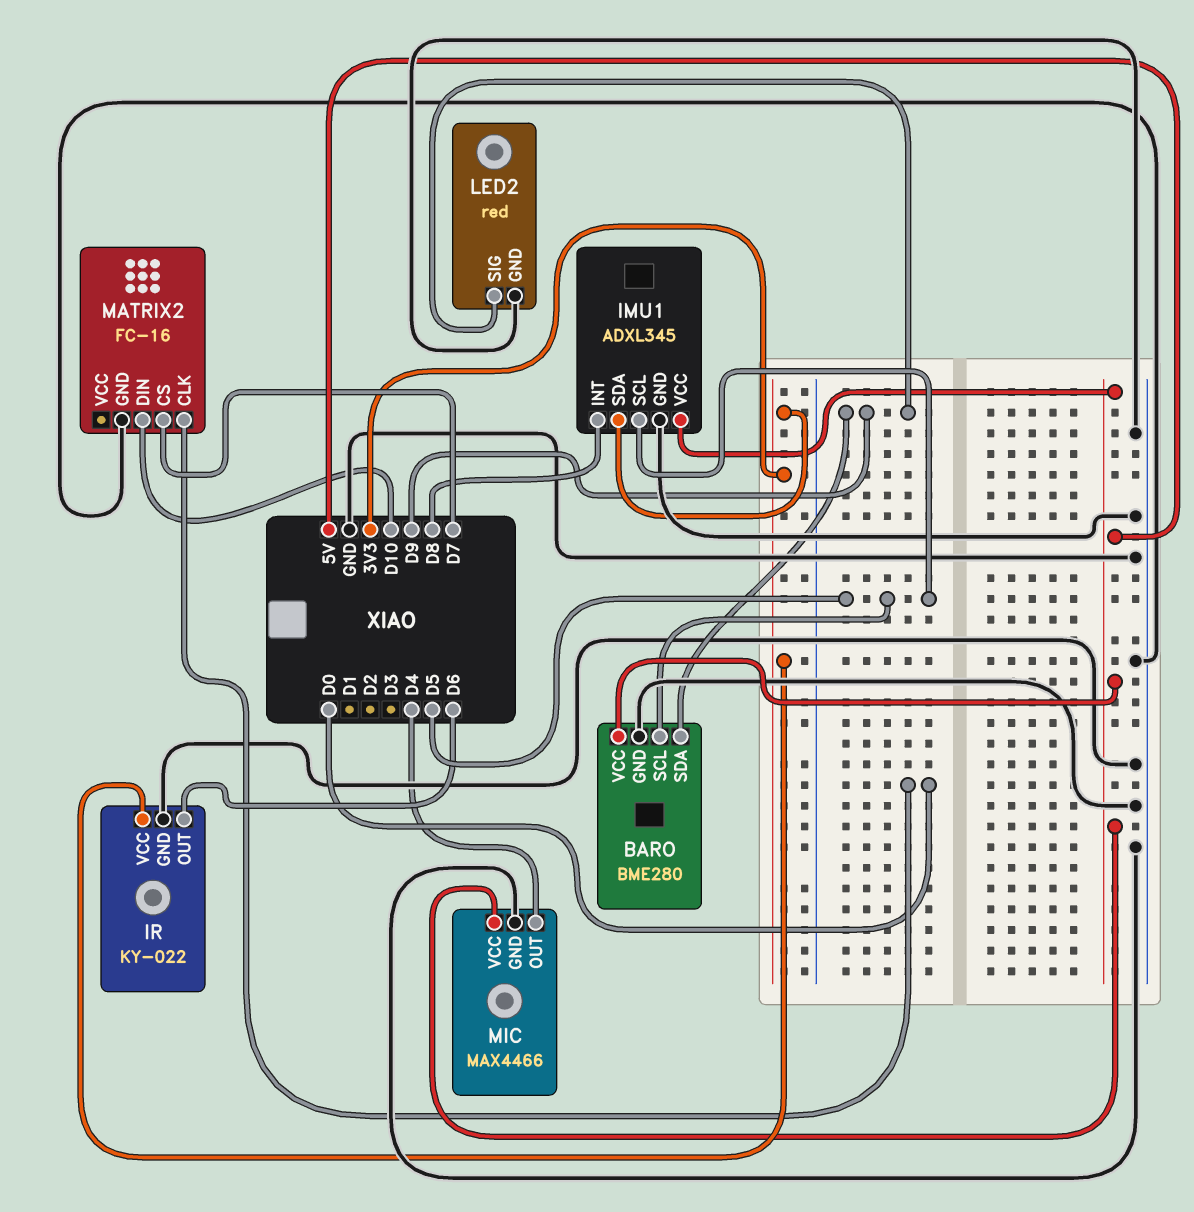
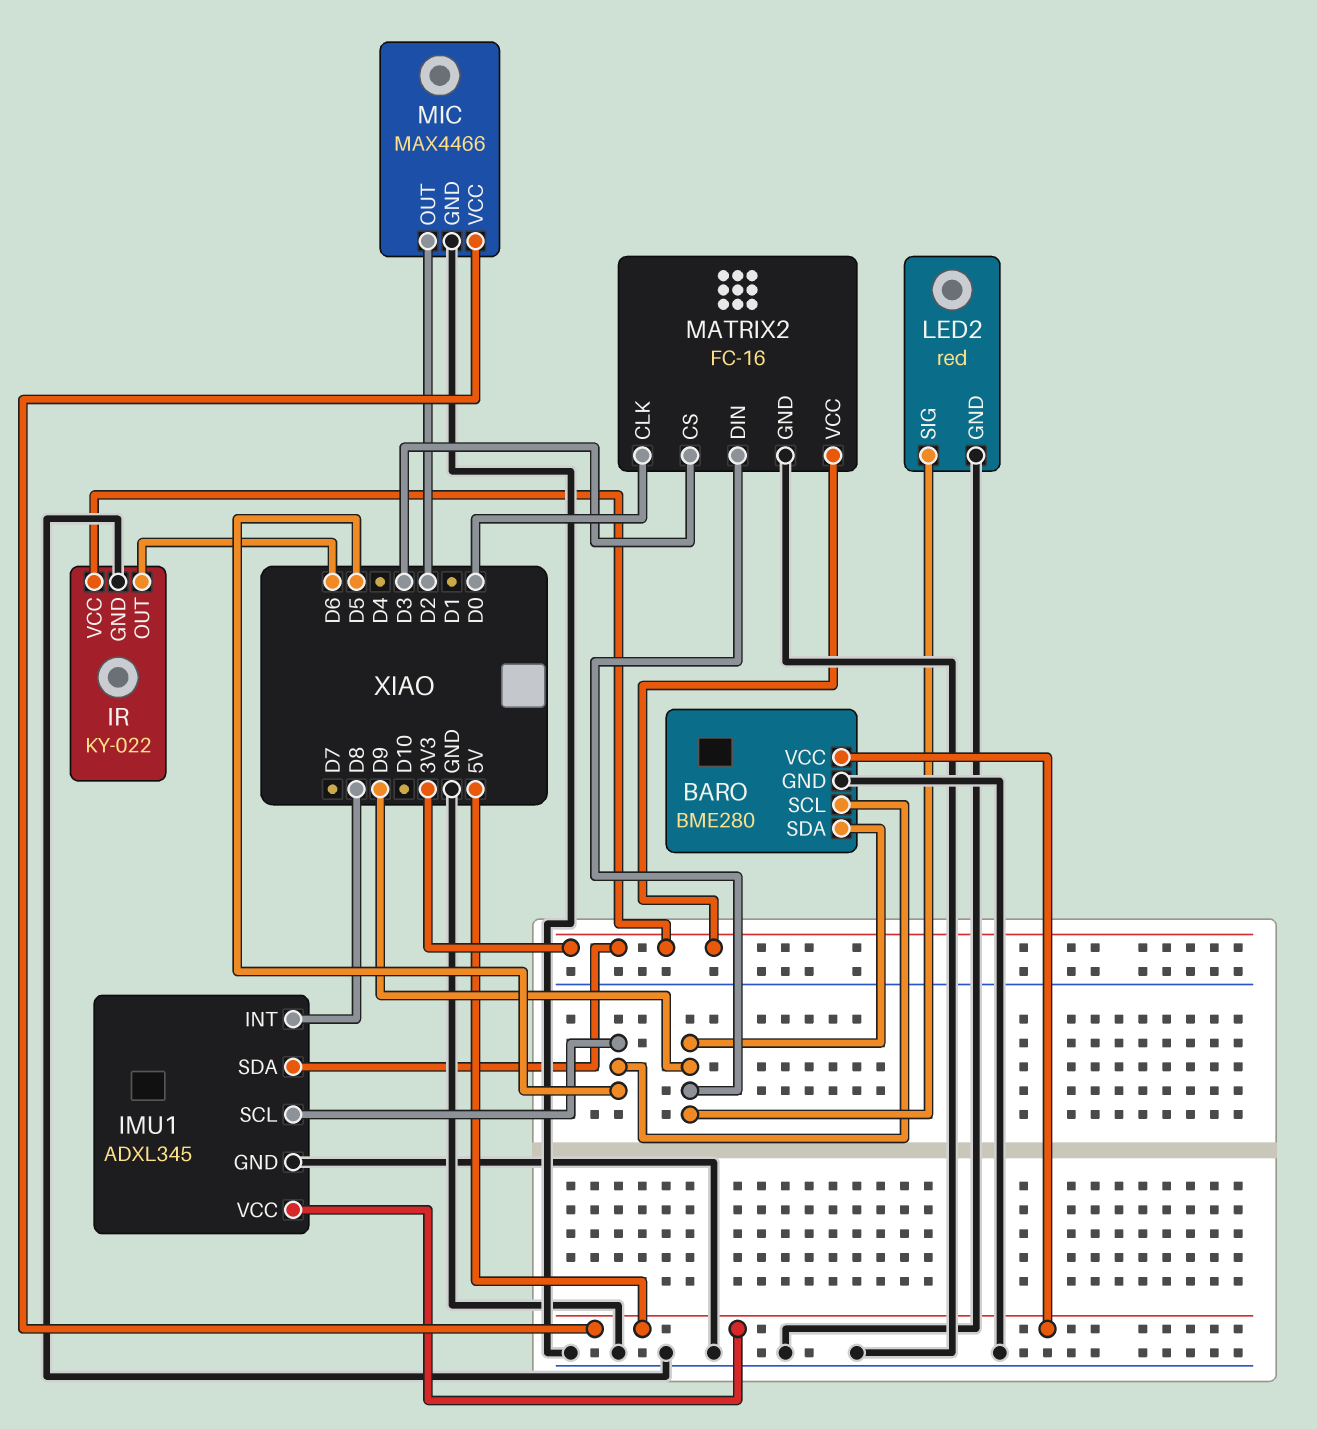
MATRIX2 pin CS: D7 -> D3
MATRIX2 pin DIN: D10 -> D9
MATRIX2 pin VCC: none -> 3V3
MIC pin OUT: D4 -> D2

